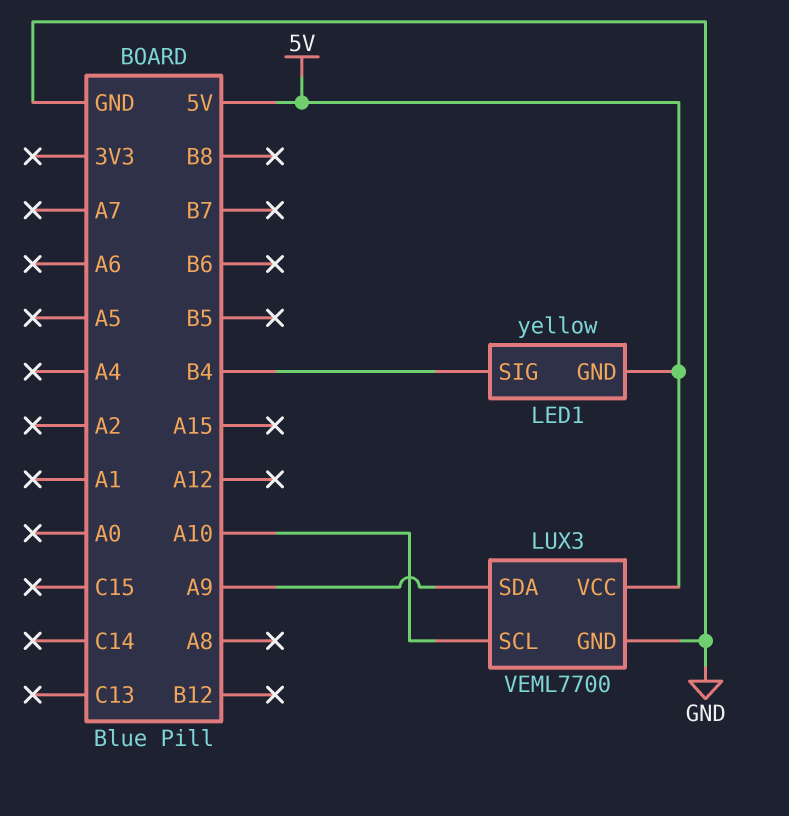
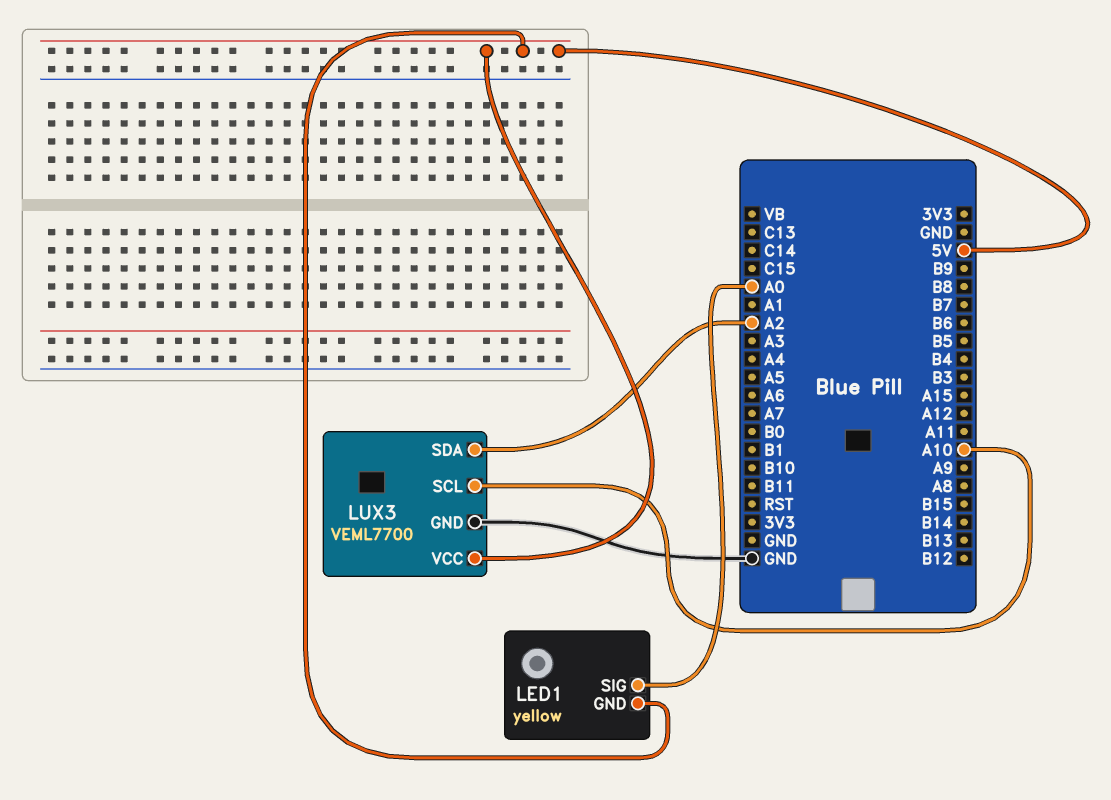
LED1 pin SIG: B4 -> A0
LUX3 pin SDA: A9 -> A2

